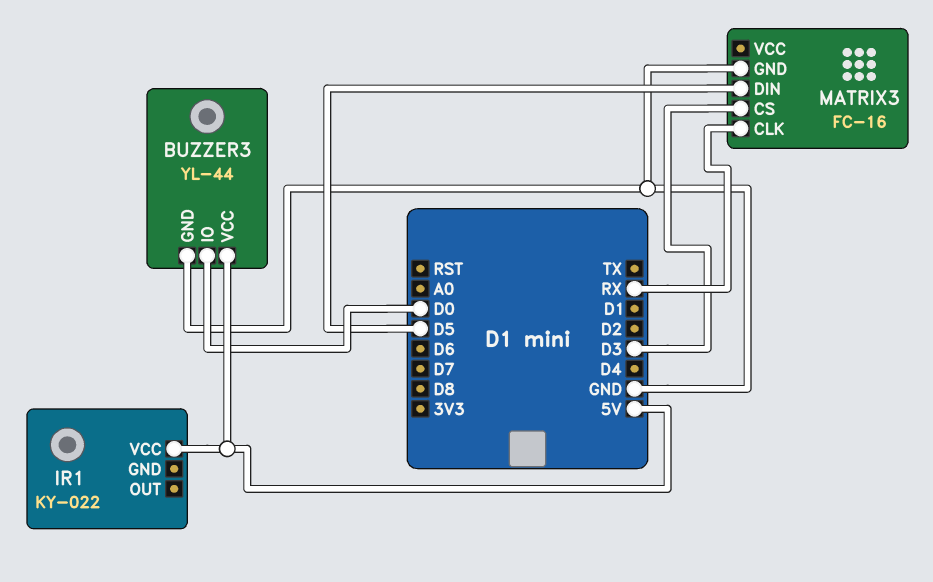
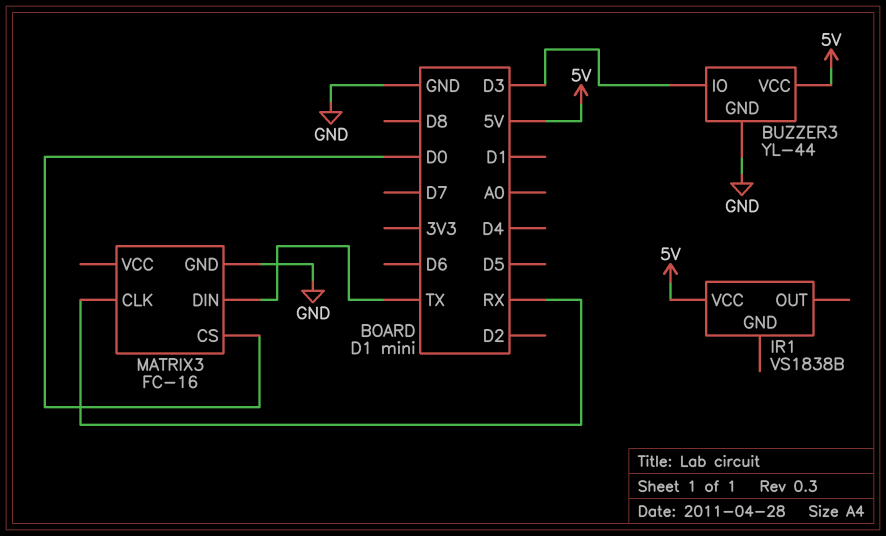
BUZZER3 pin IO: D0 -> D3
IR1: KY-022 -> VS1838B
MATRIX3 pin CS: D3 -> D0
MATRIX3 pin DIN: D5 -> TX

